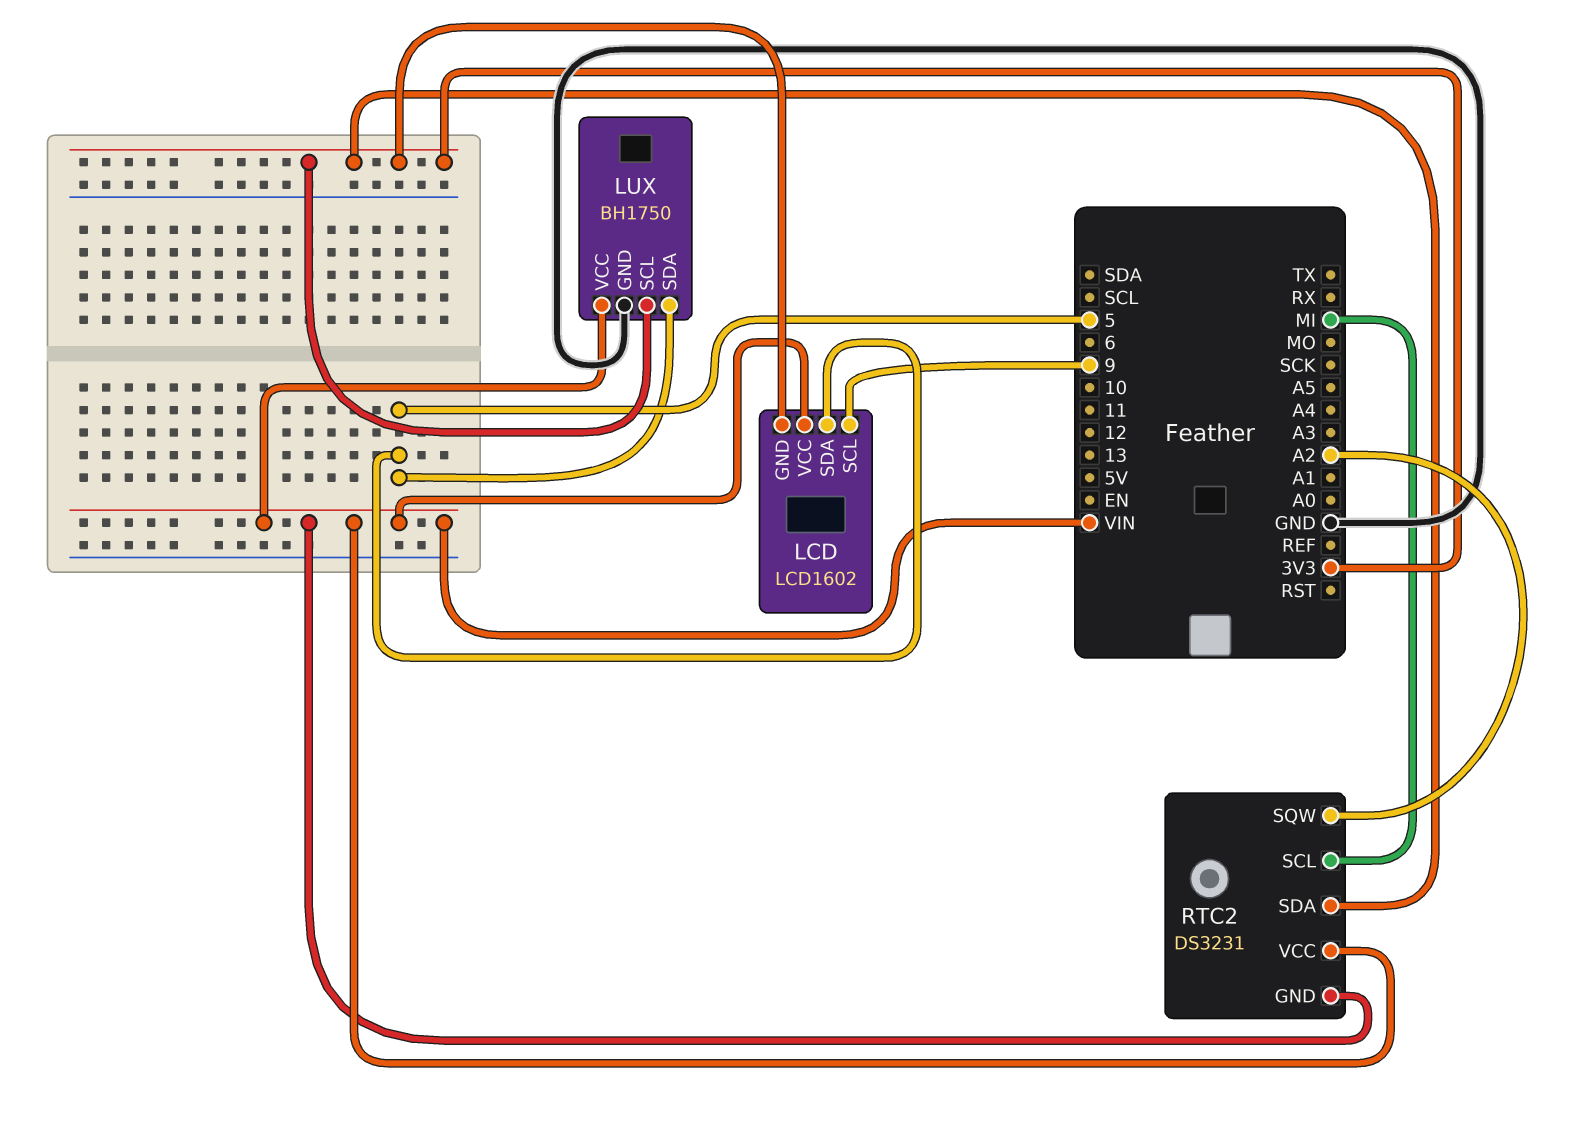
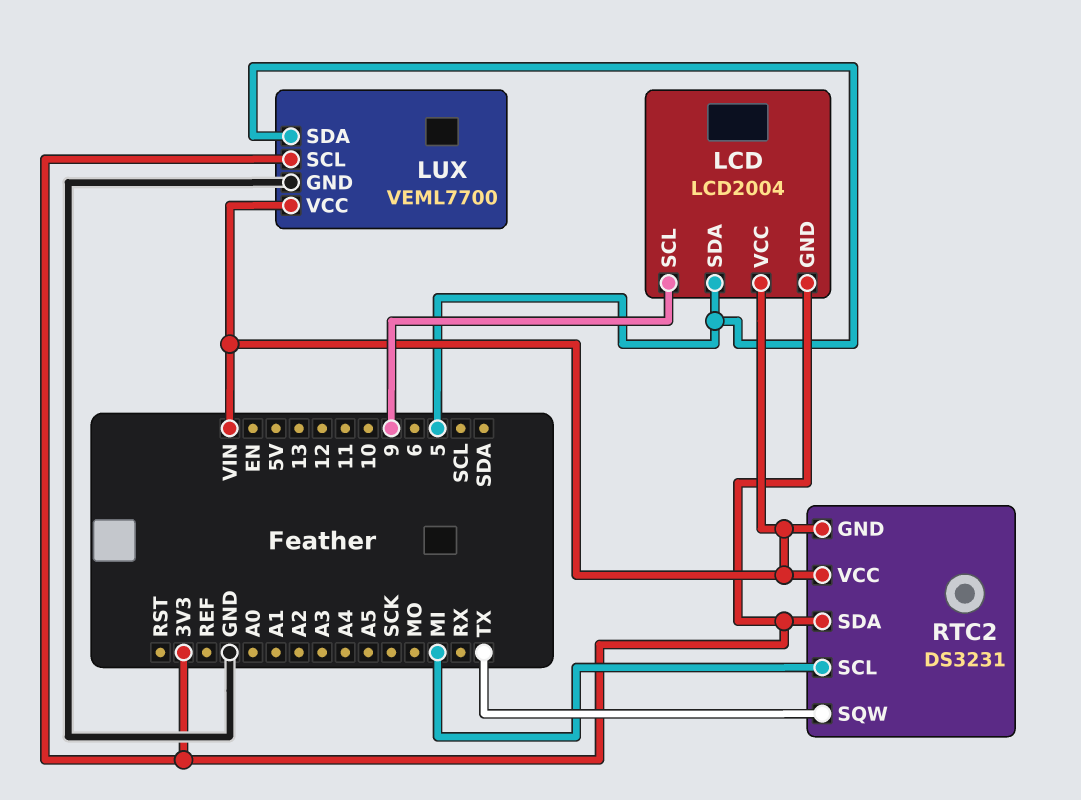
LCD: LCD1602 -> LCD2004
LUX: BH1750 -> VEML7700
RTC2 pin SQW: A2 -> TX

